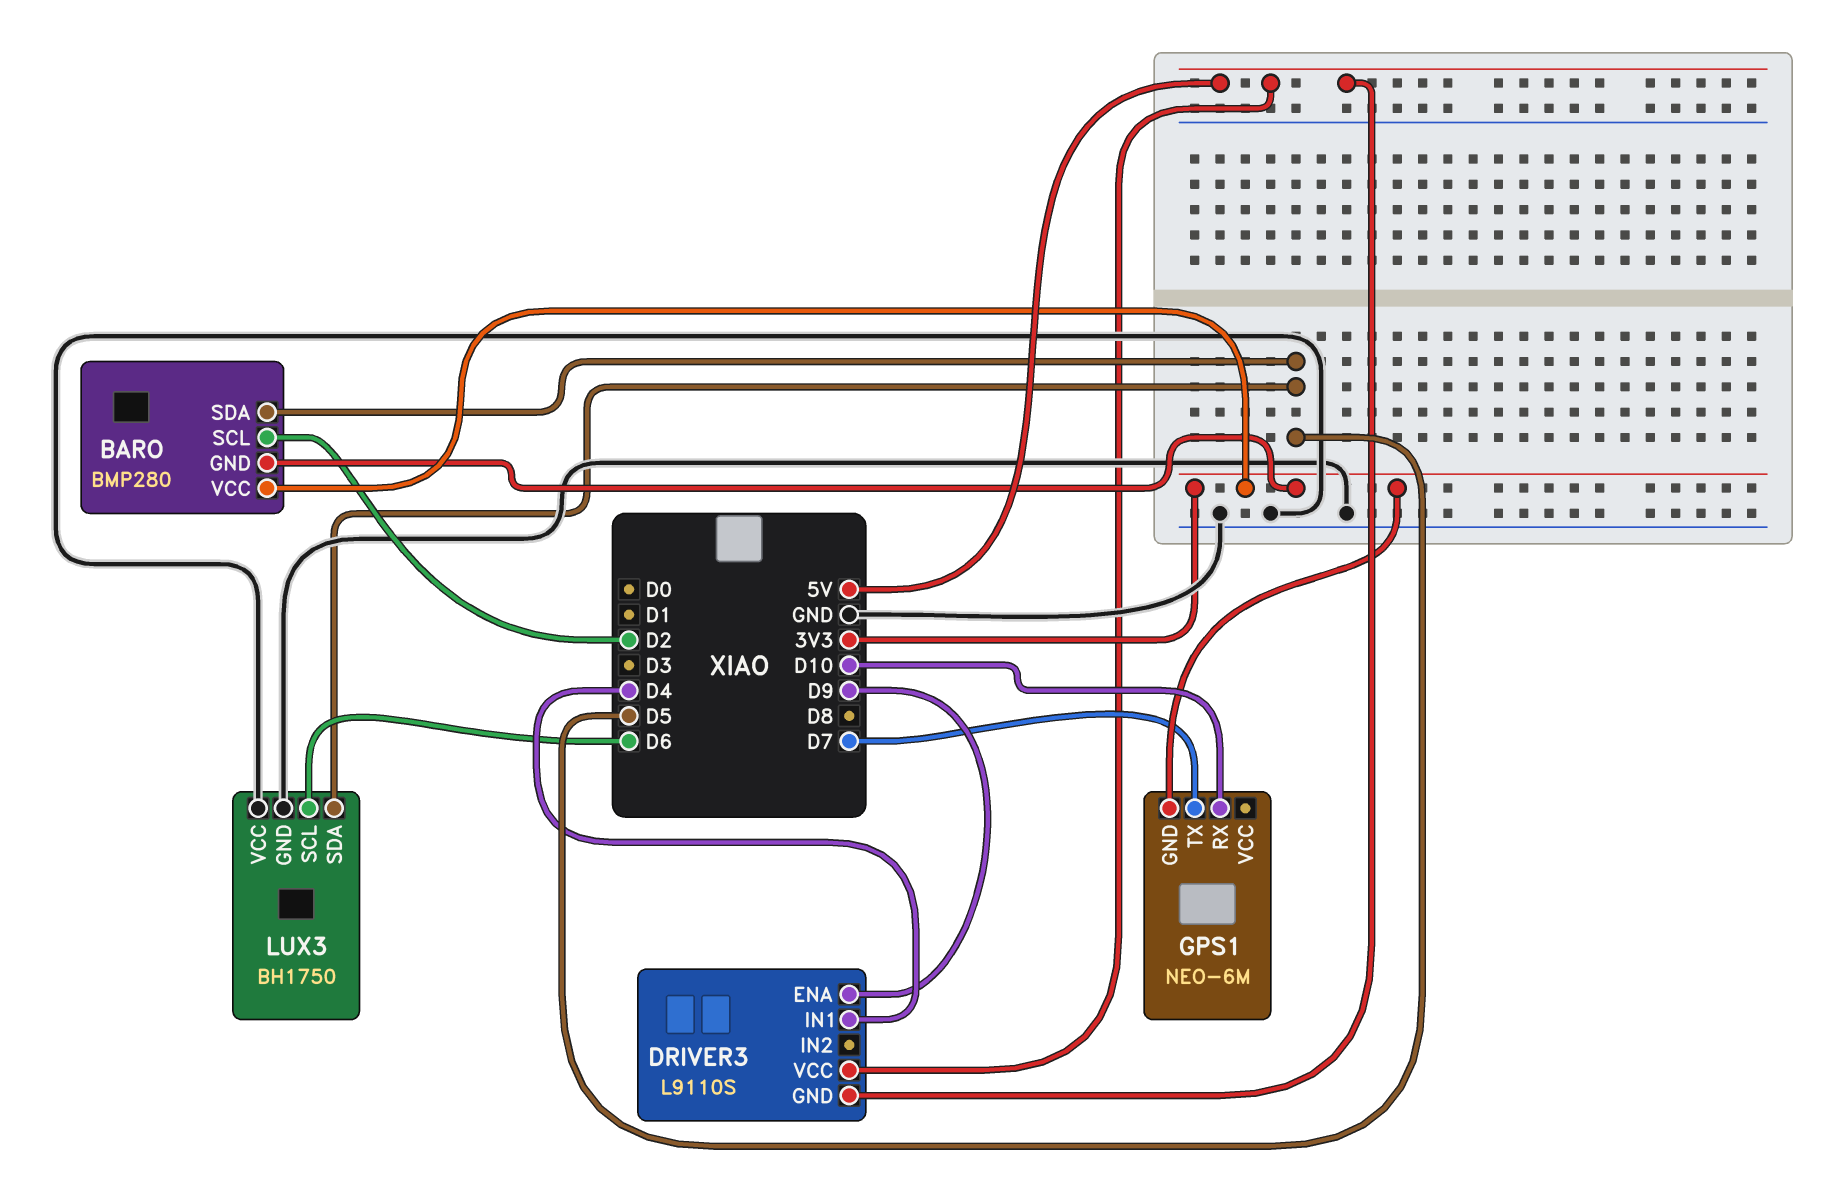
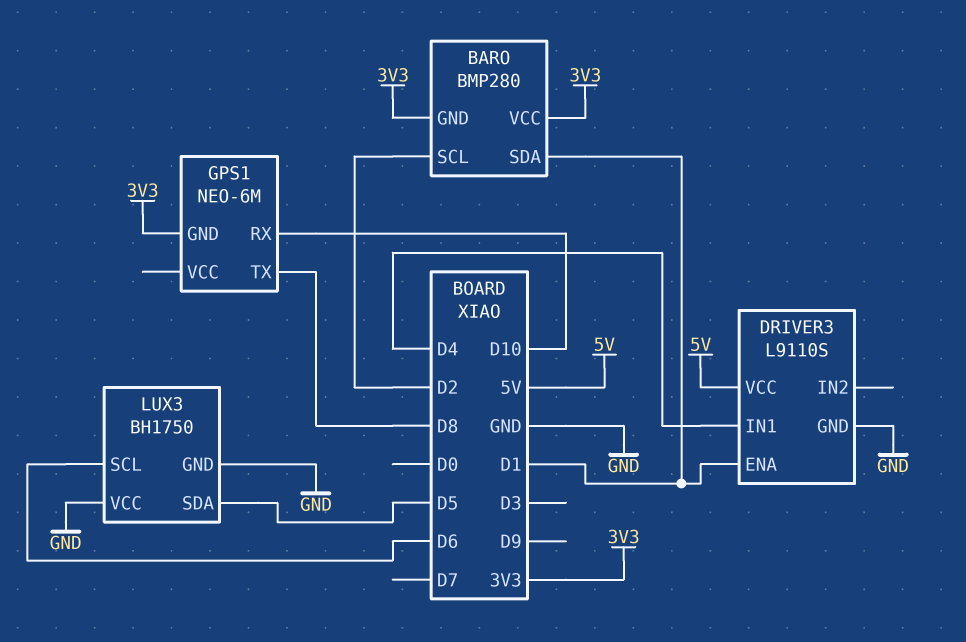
BARO pin SDA: D5 -> D1
DRIVER3 pin ENA: D9 -> D1
DRIVER3 pin GND: 5V -> GND
GPS1 pin TX: D7 -> D8

